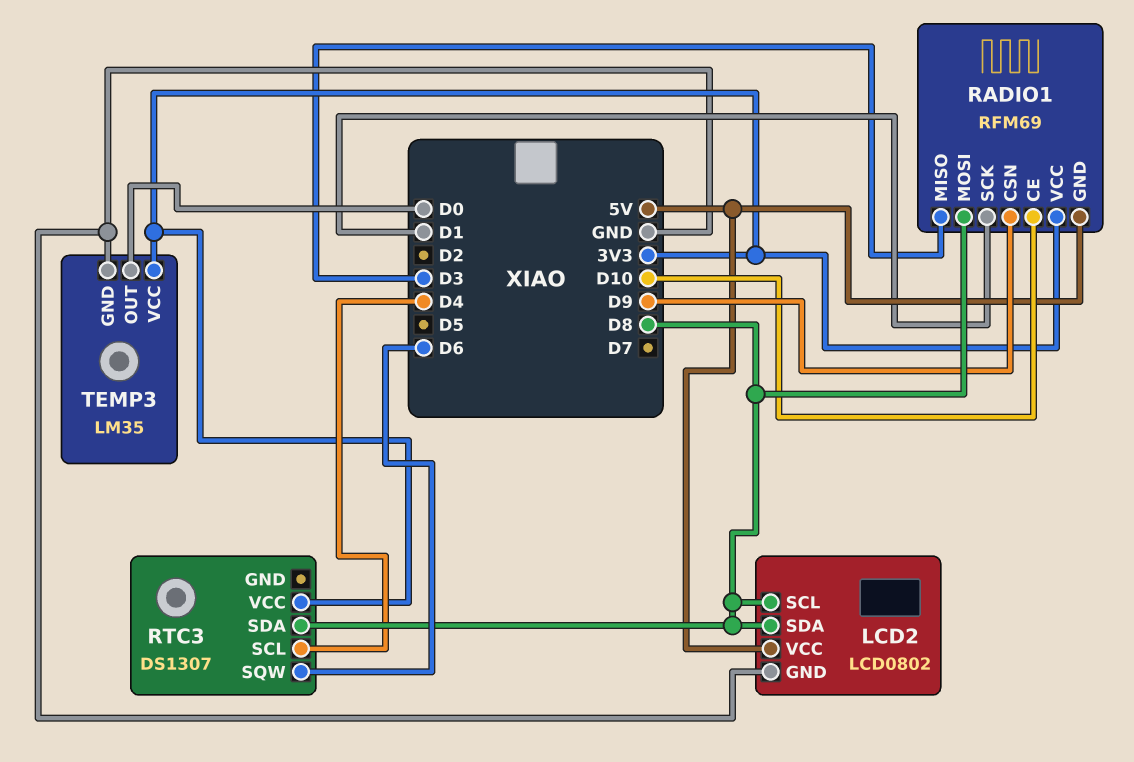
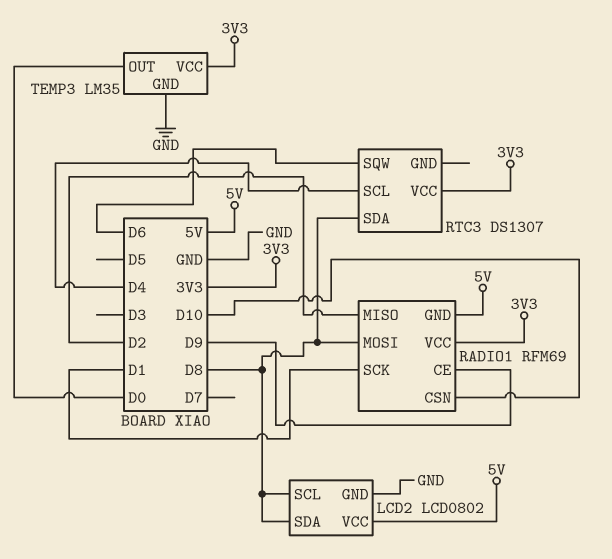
RADIO1 pin CE: D10 -> D9
RADIO1 pin CSN: D9 -> D10
RADIO1 pin MISO: D3 -> D2

